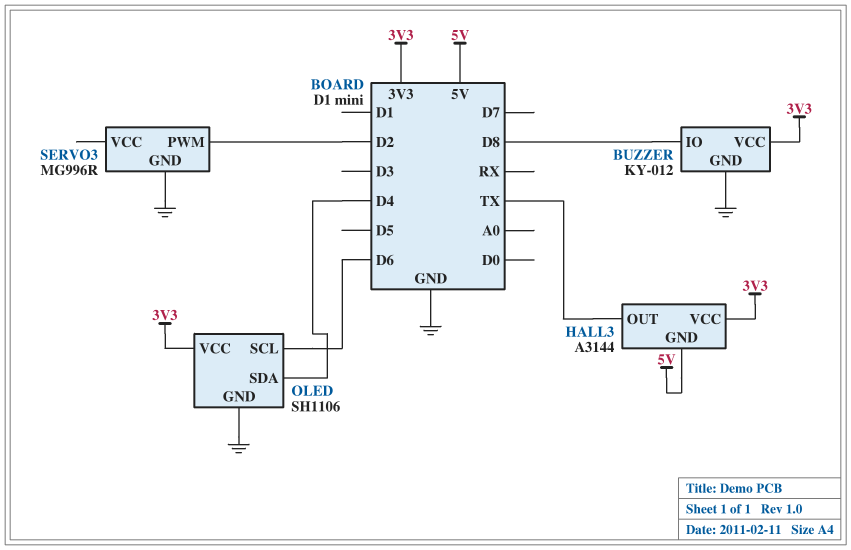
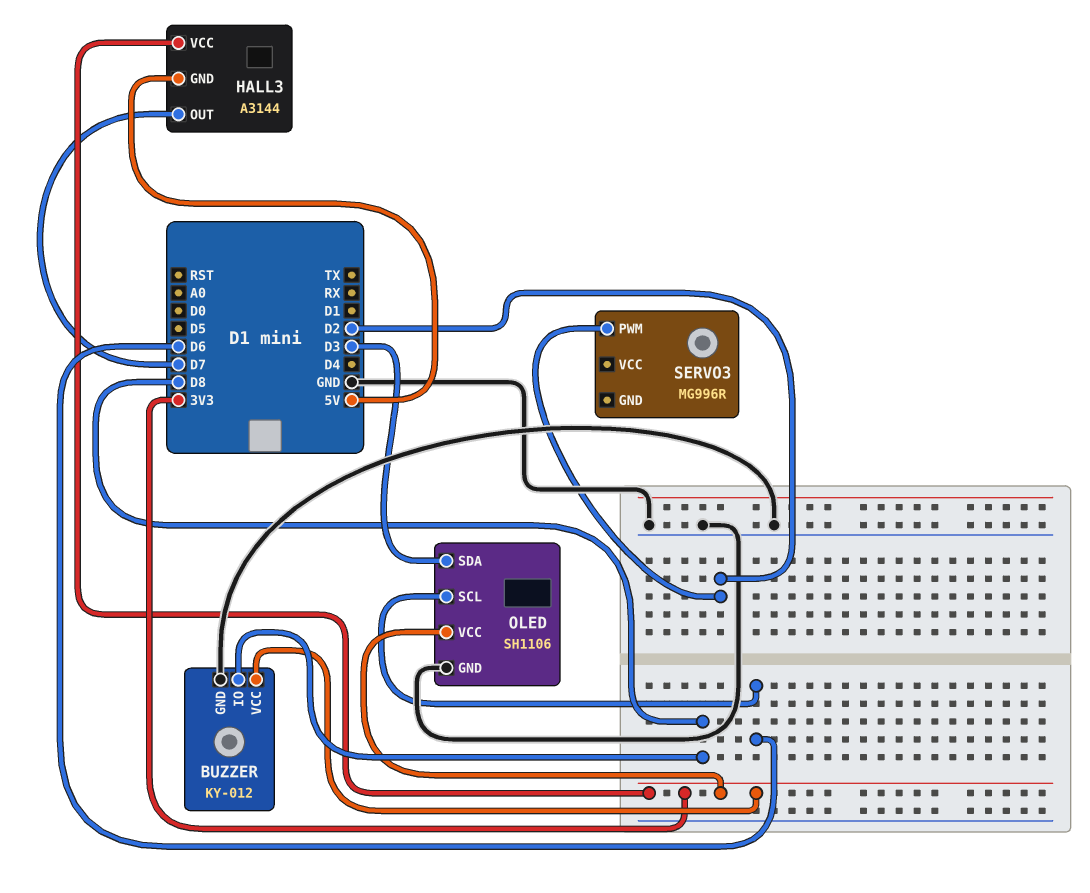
HALL3 pin OUT: TX -> D7
OLED pin SDA: D4 -> D3
SERVO3 pin GND: GND -> none

